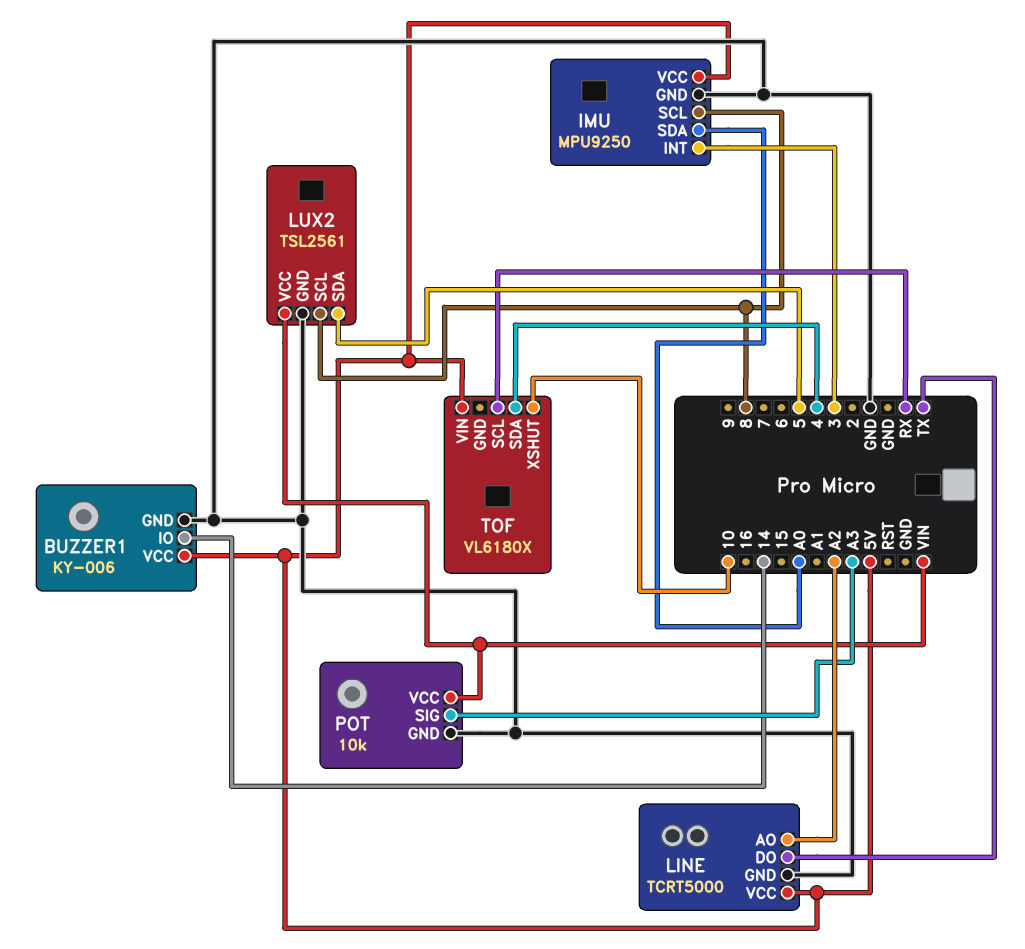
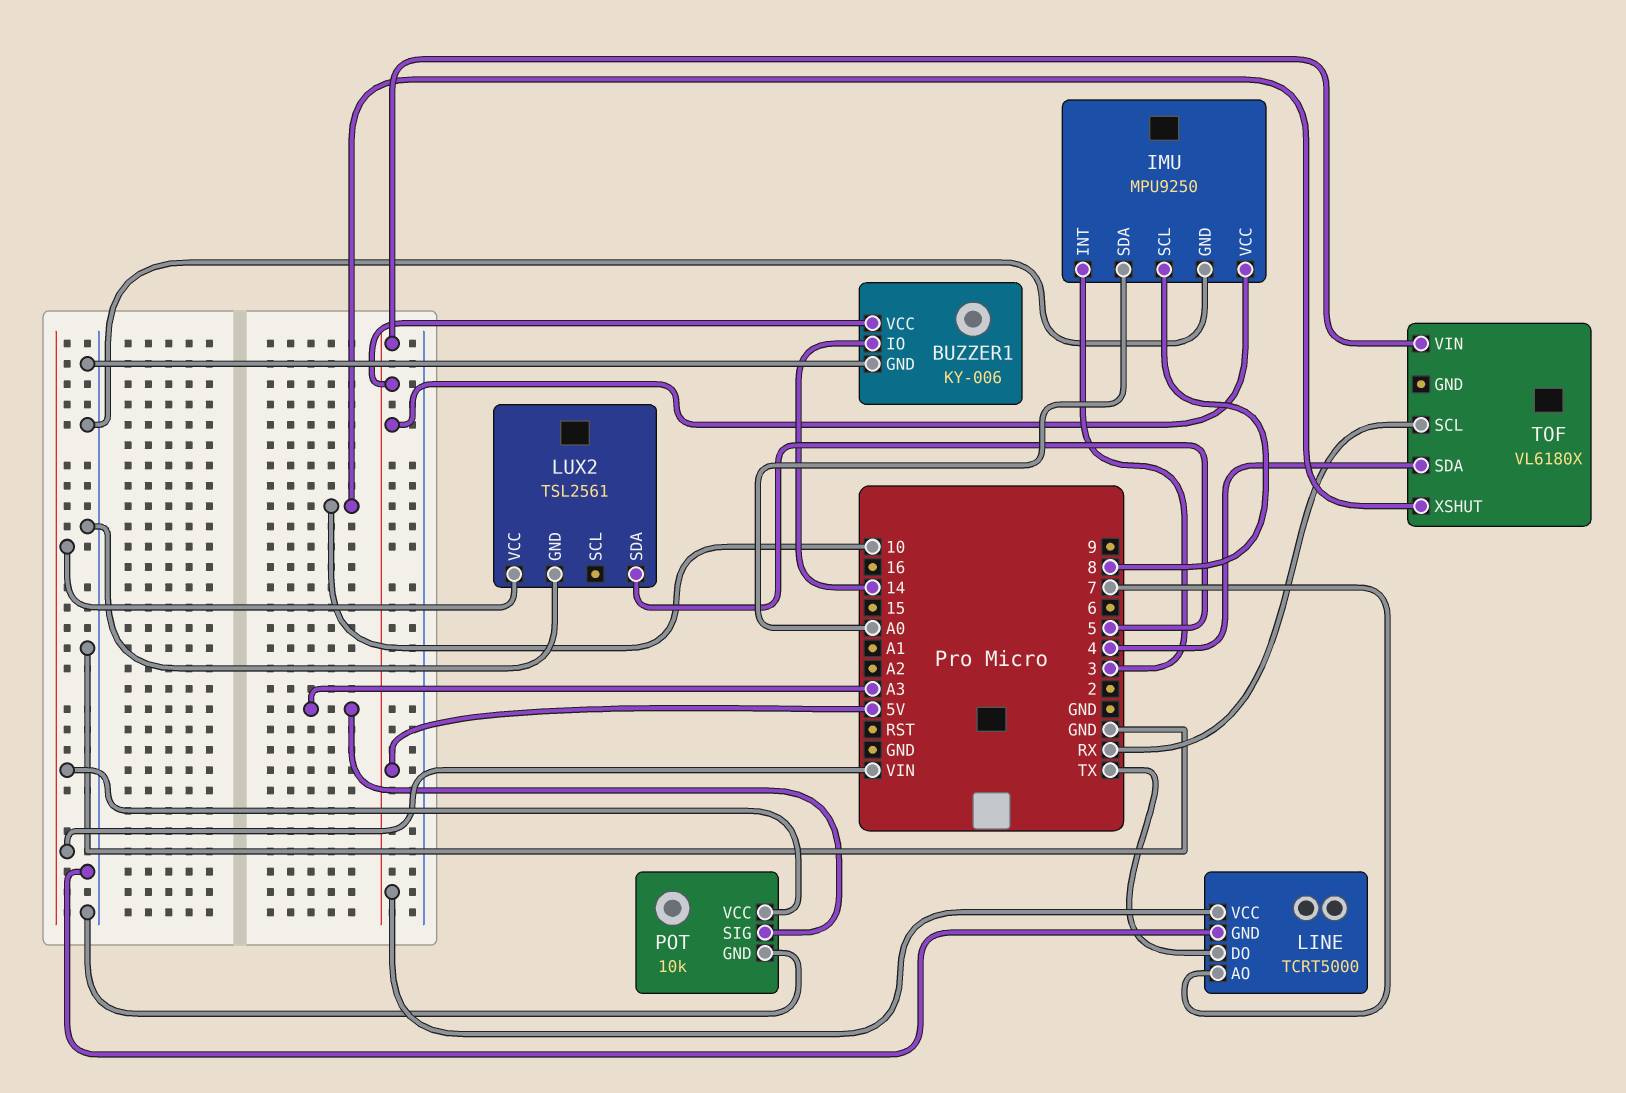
LINE pin AO: A2 -> 7
LUX2 pin SCL: 8 -> none

